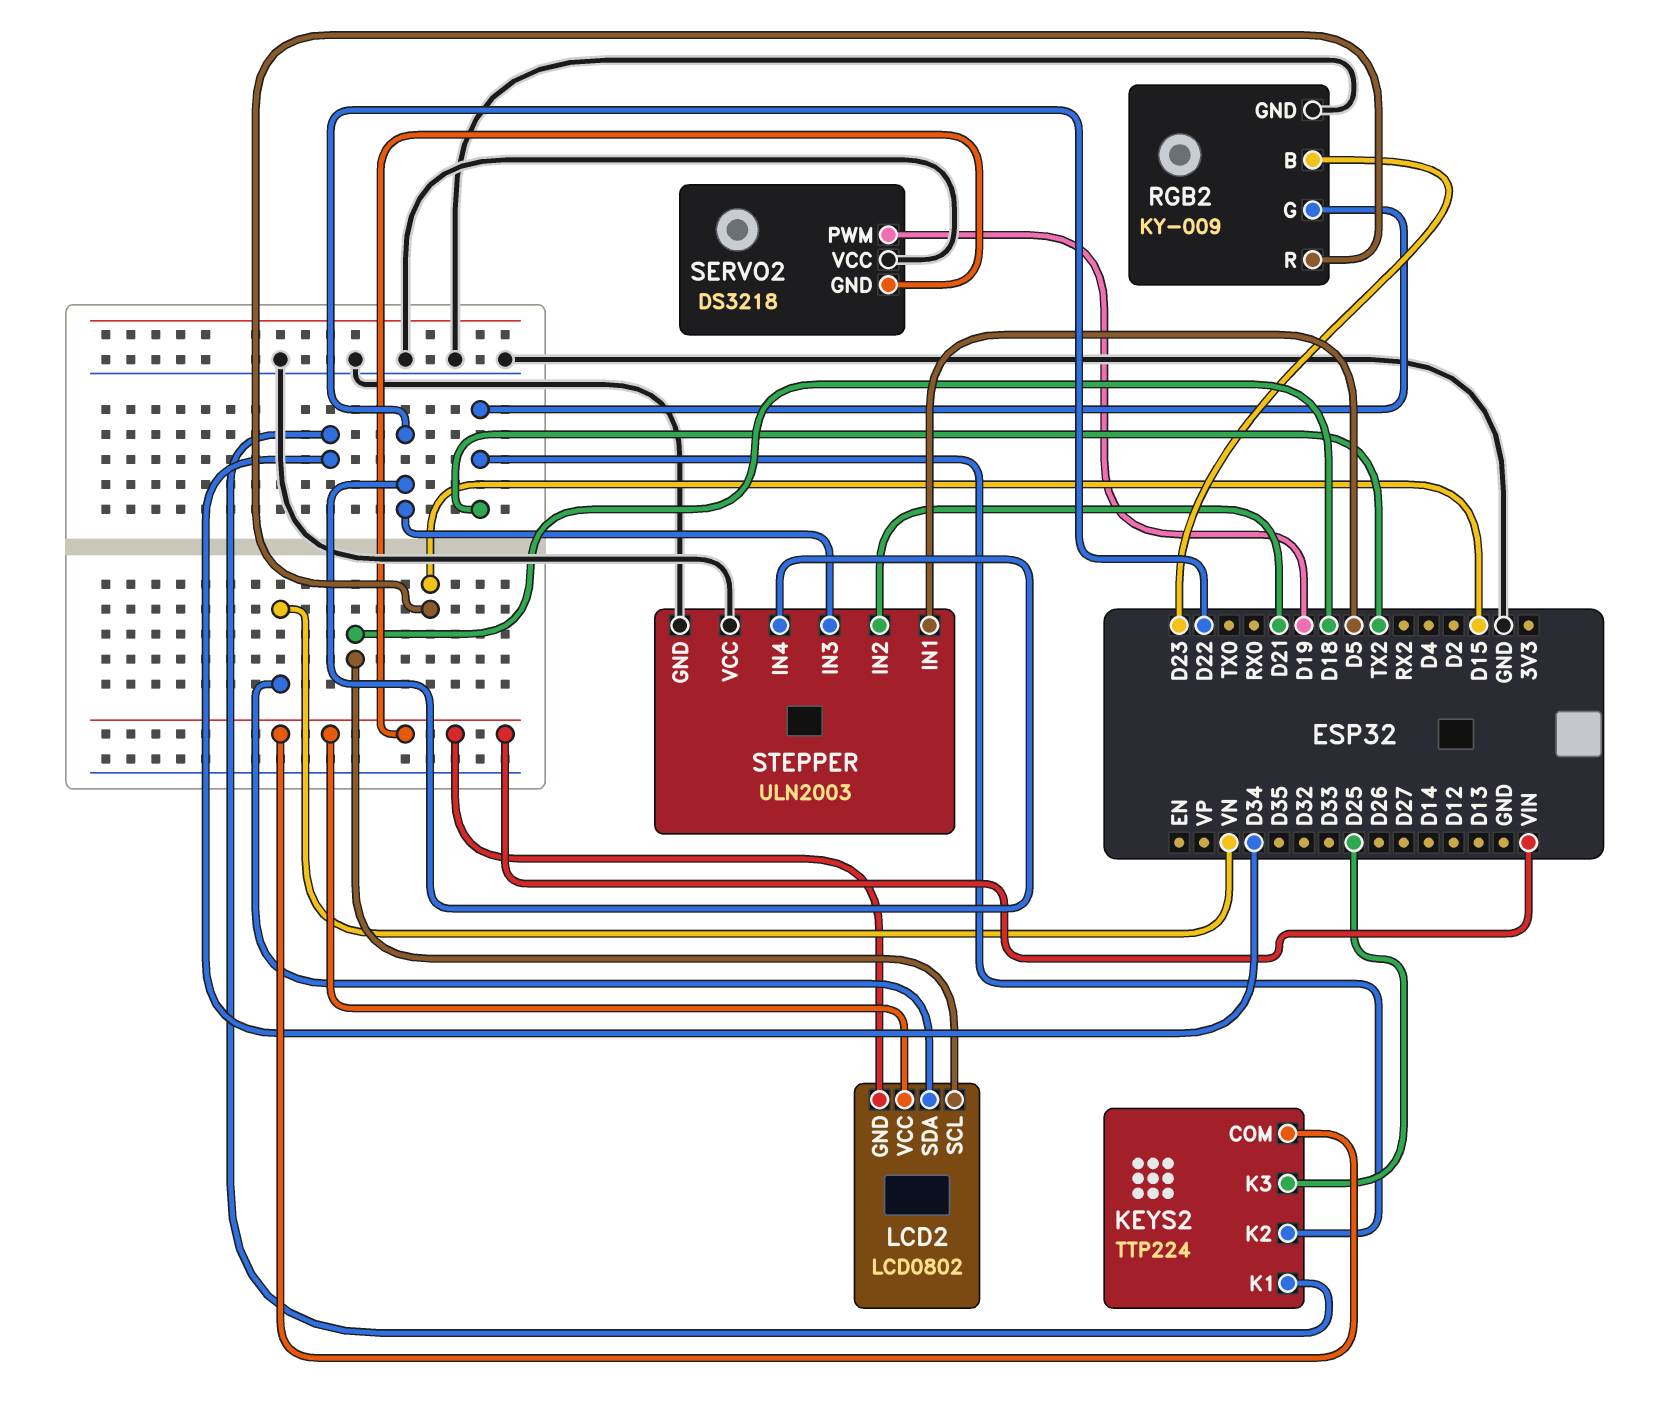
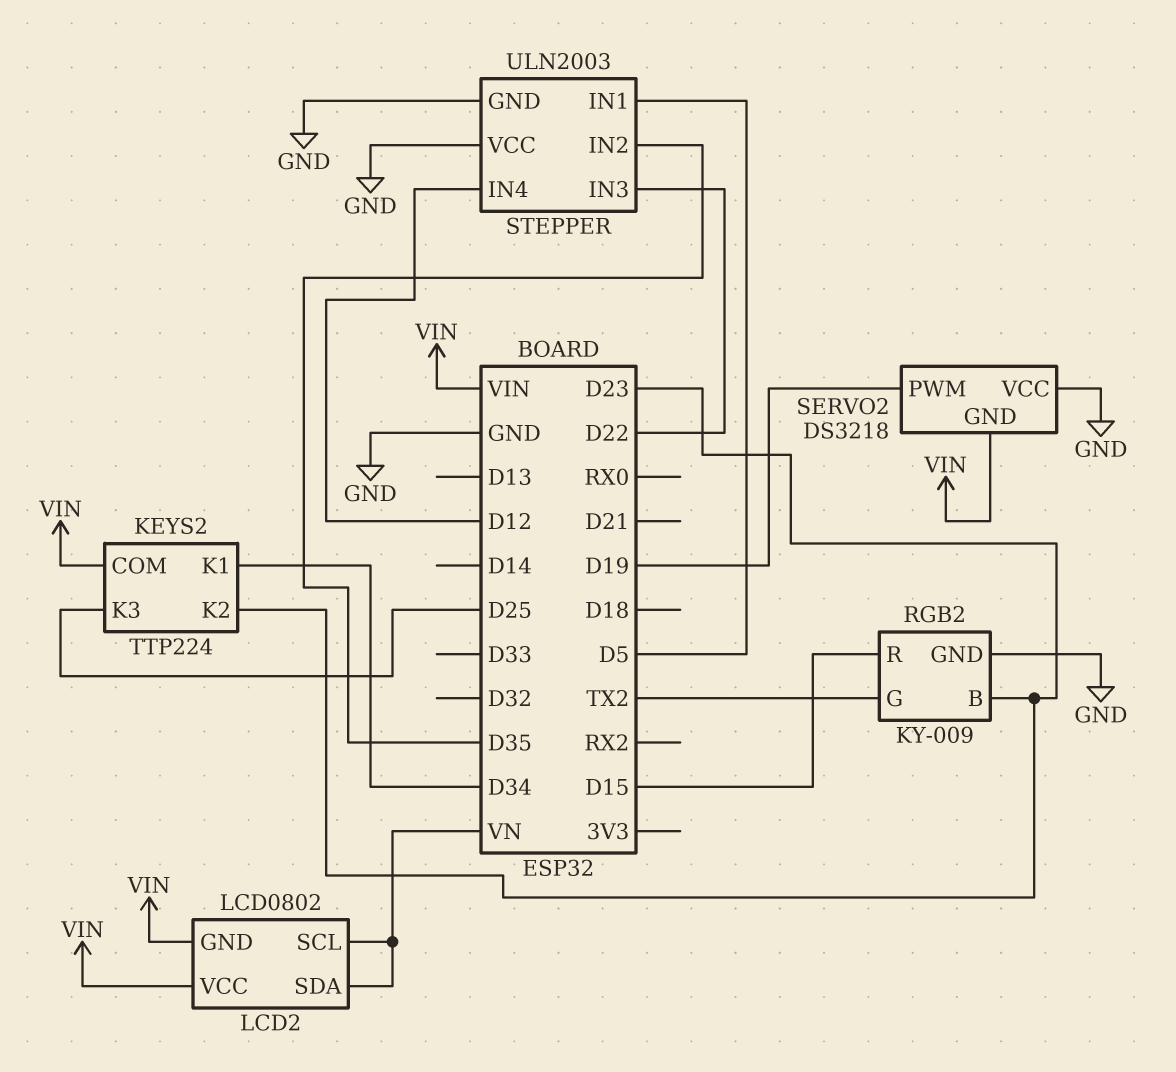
KEYS2 pin K2: TX2 -> D23
LCD2 pin SCL: D18 -> VN
STEPPER pin IN2: D21 -> D35
STEPPER pin IN4: D22 -> D12

